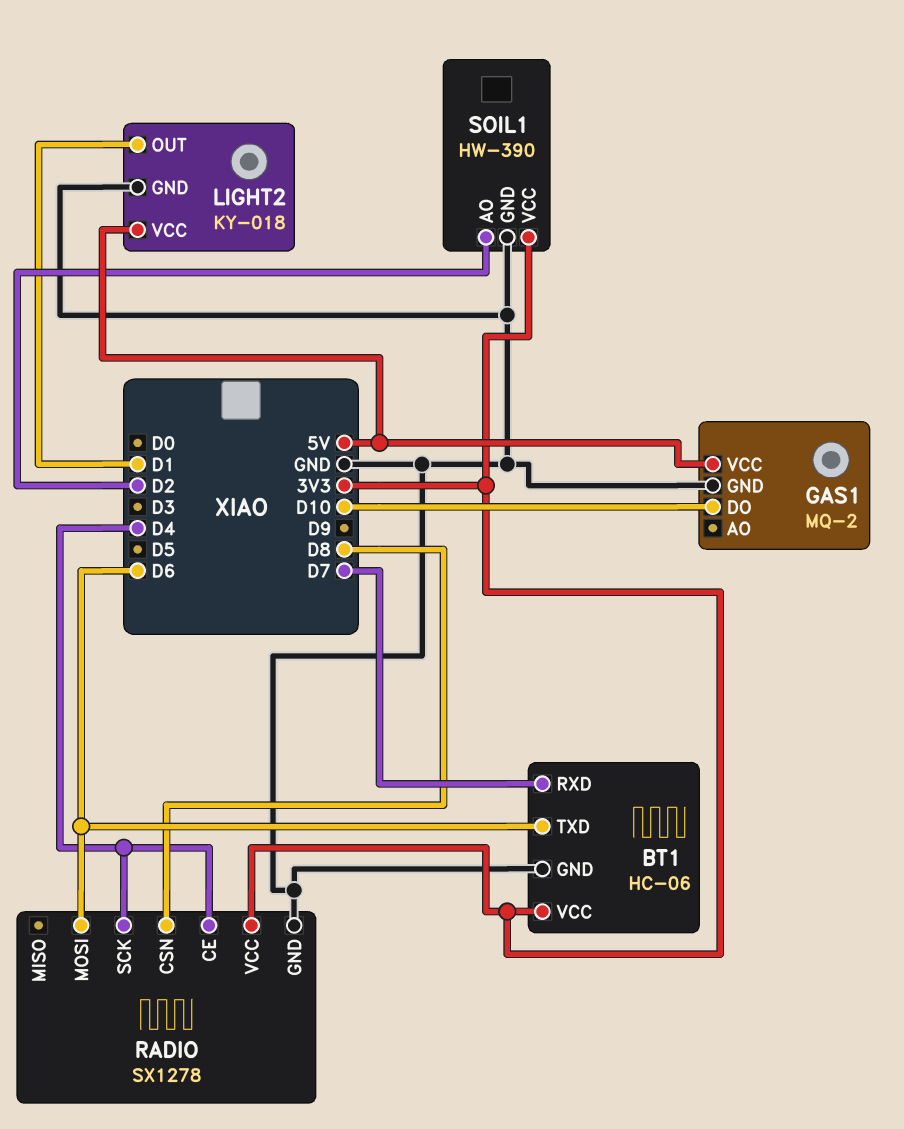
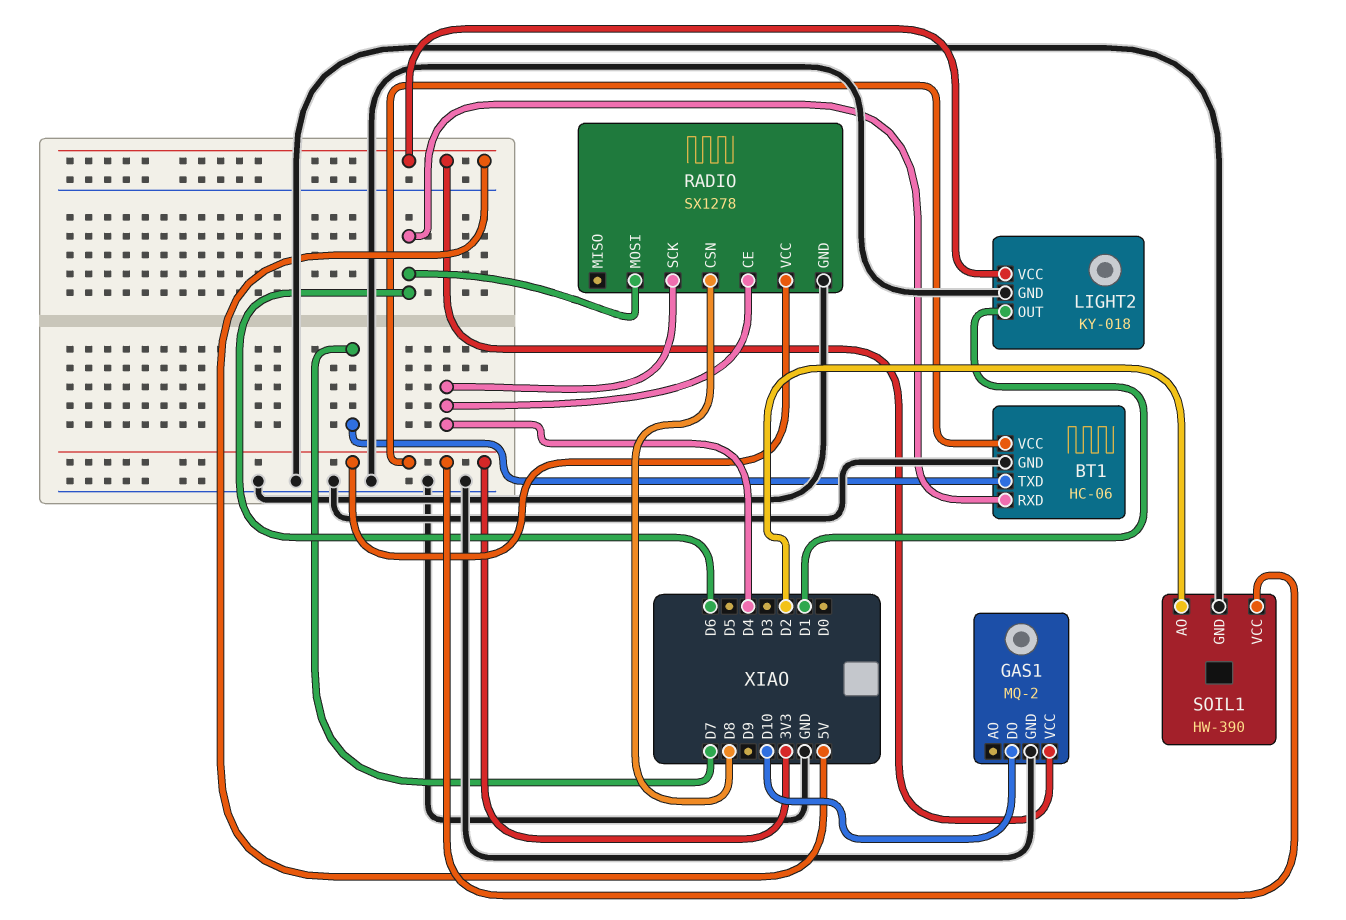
BT1 pin RXD: D7 -> D6
BT1 pin TXD: D6 -> D7

